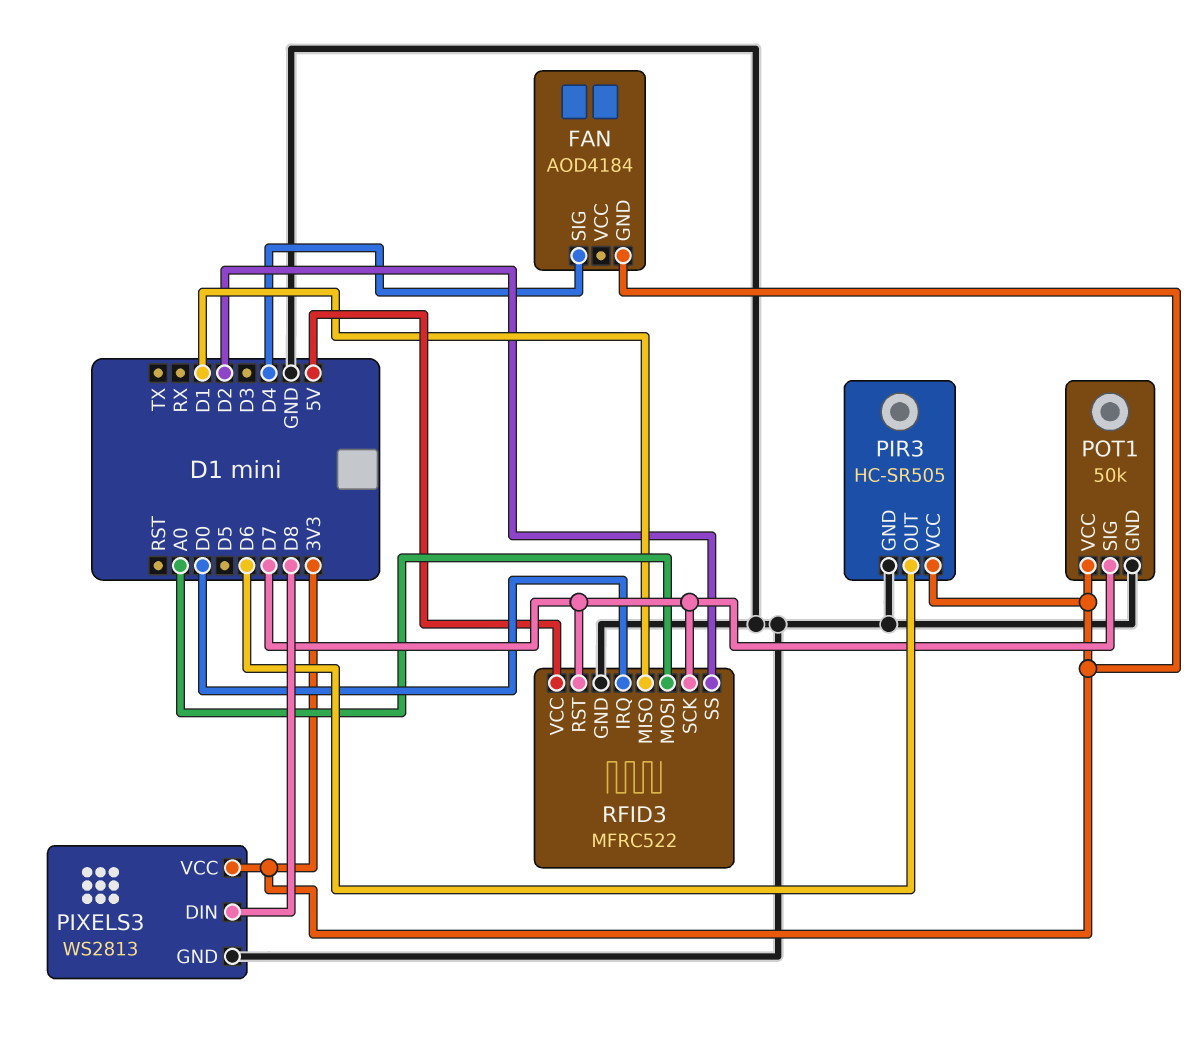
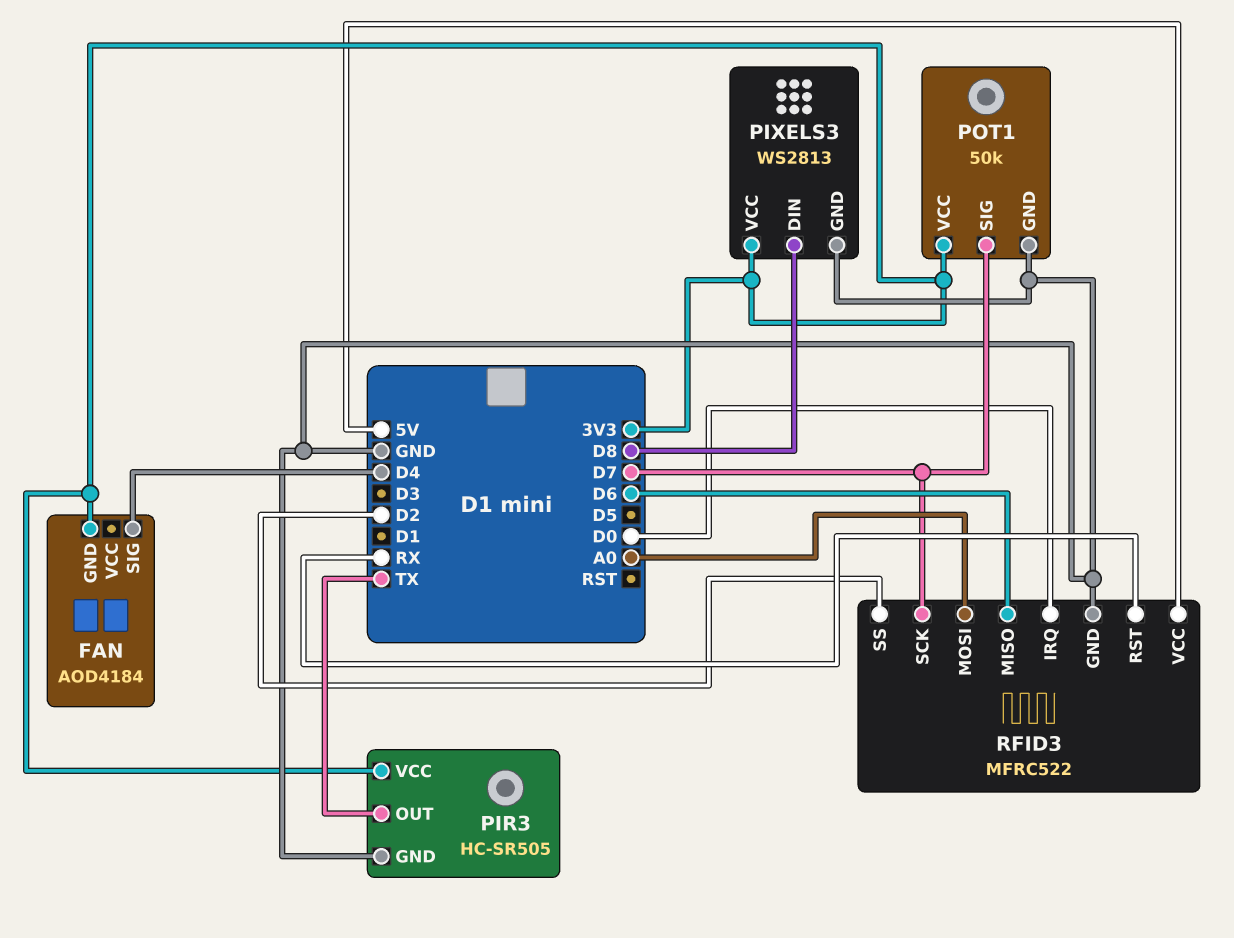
PIR3 pin OUT: D6 -> TX
RFID3 pin MISO: D1 -> D6
RFID3 pin RST: D7 -> RX

